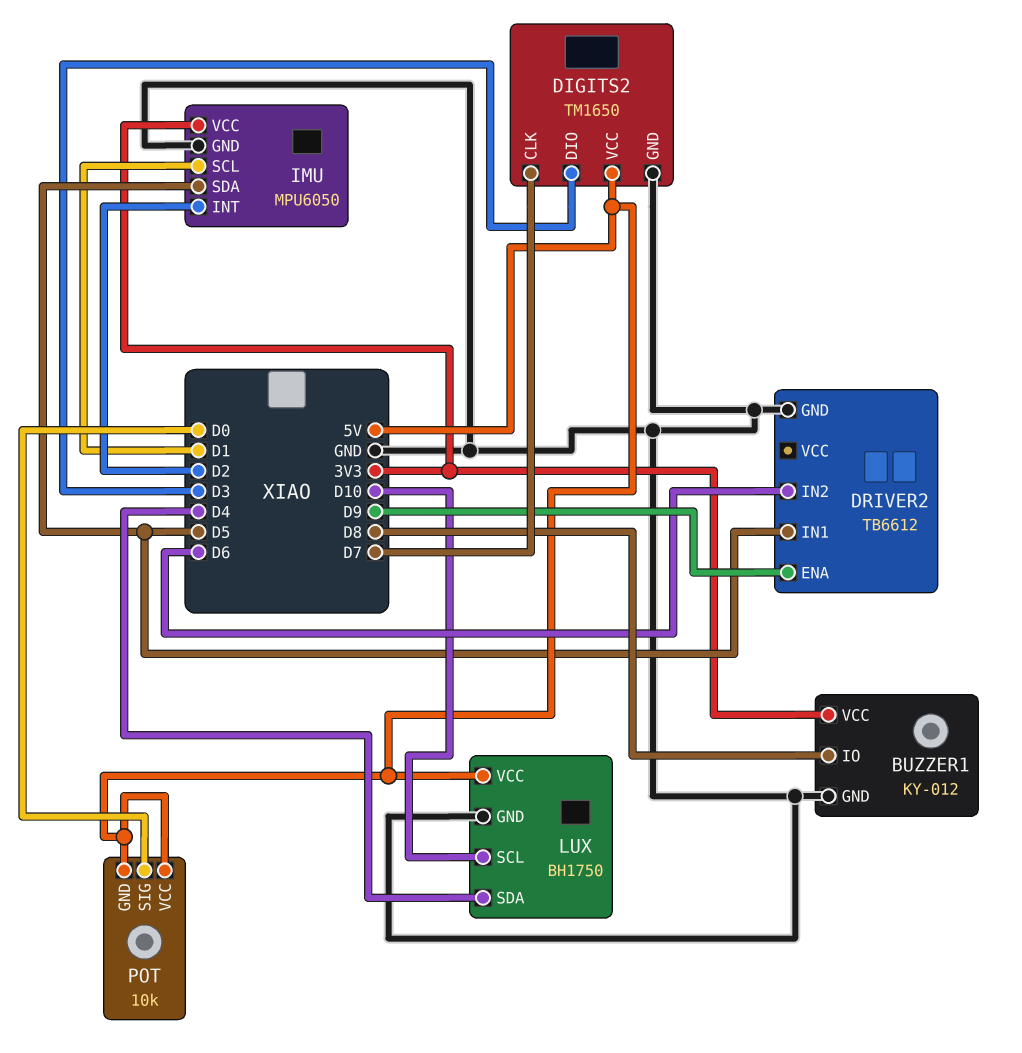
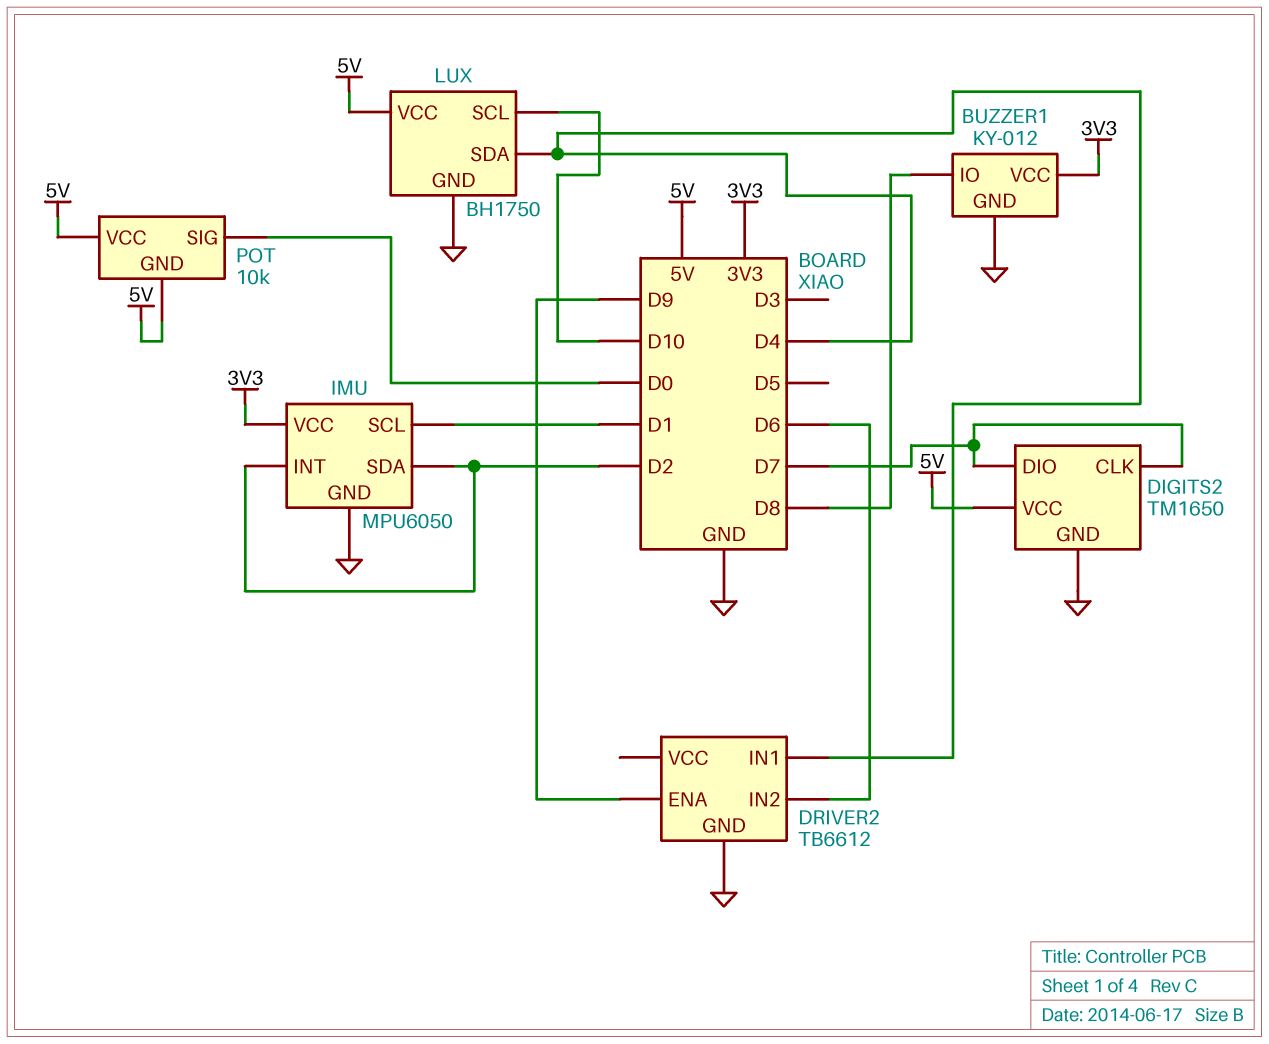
DIGITS2 pin DIO: D3 -> D7
DRIVER2 pin IN1: D5 -> D4
IMU pin SDA: D5 -> D2

